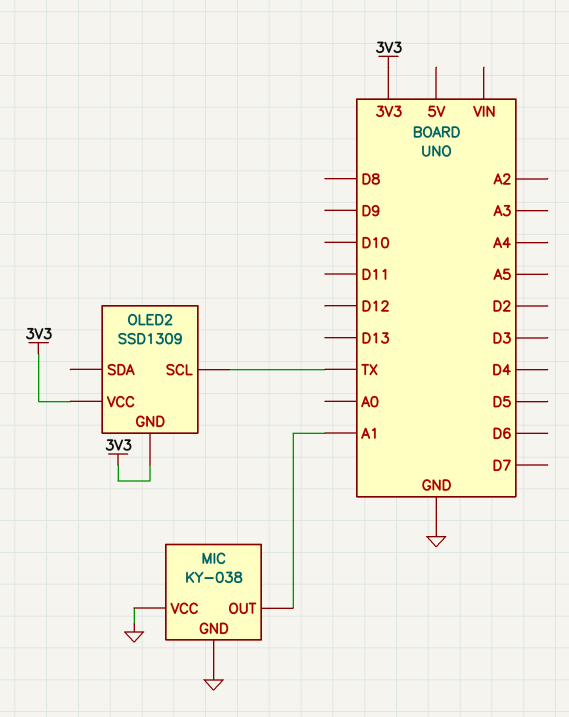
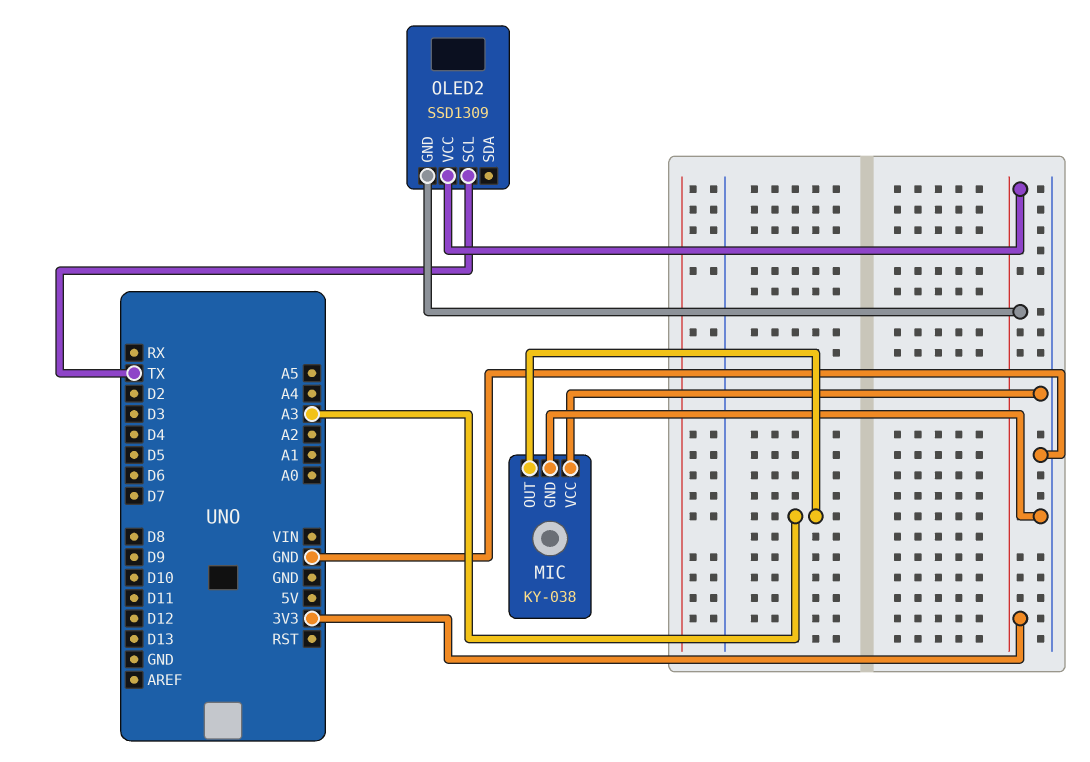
MIC pin OUT: A1 -> A3

